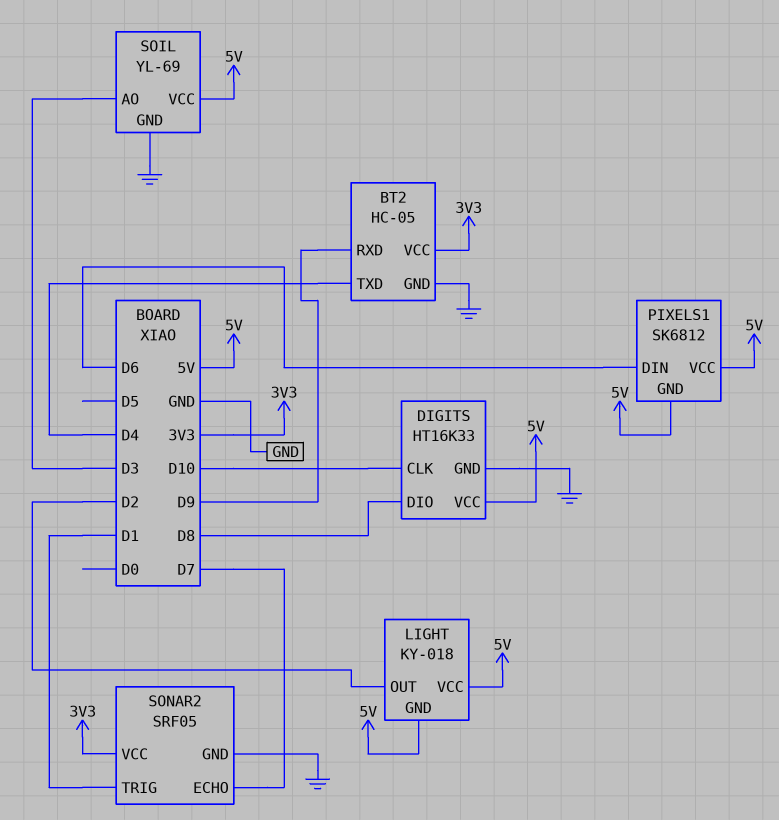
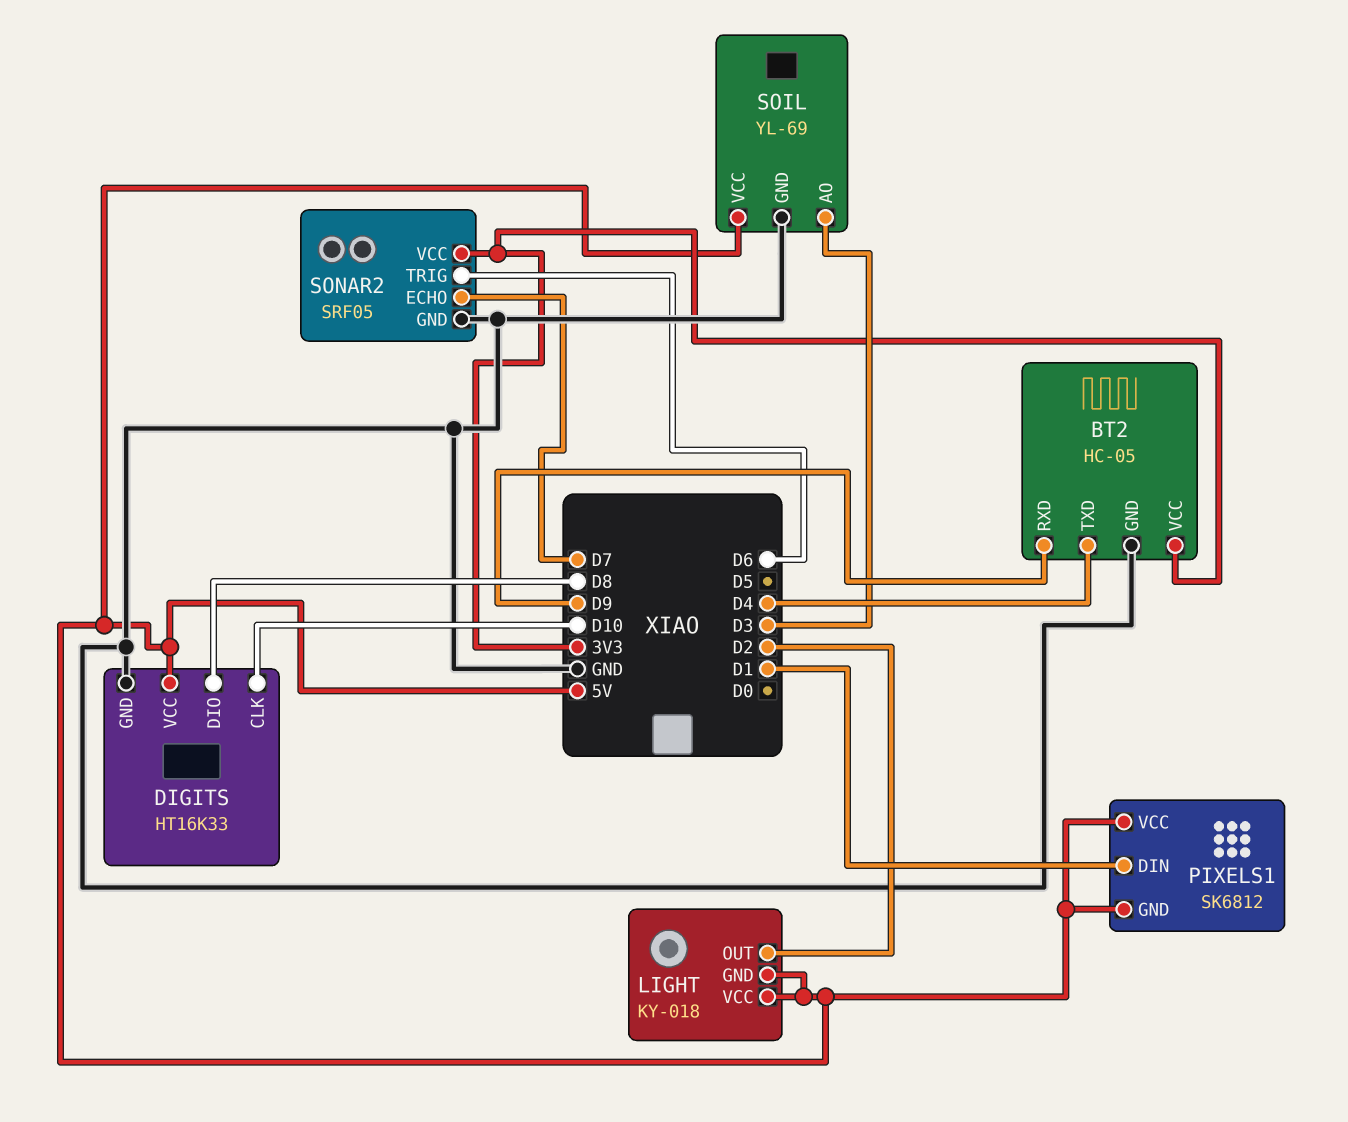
PIXELS1 pin DIN: D6 -> D1
SONAR2 pin TRIG: D1 -> D6

